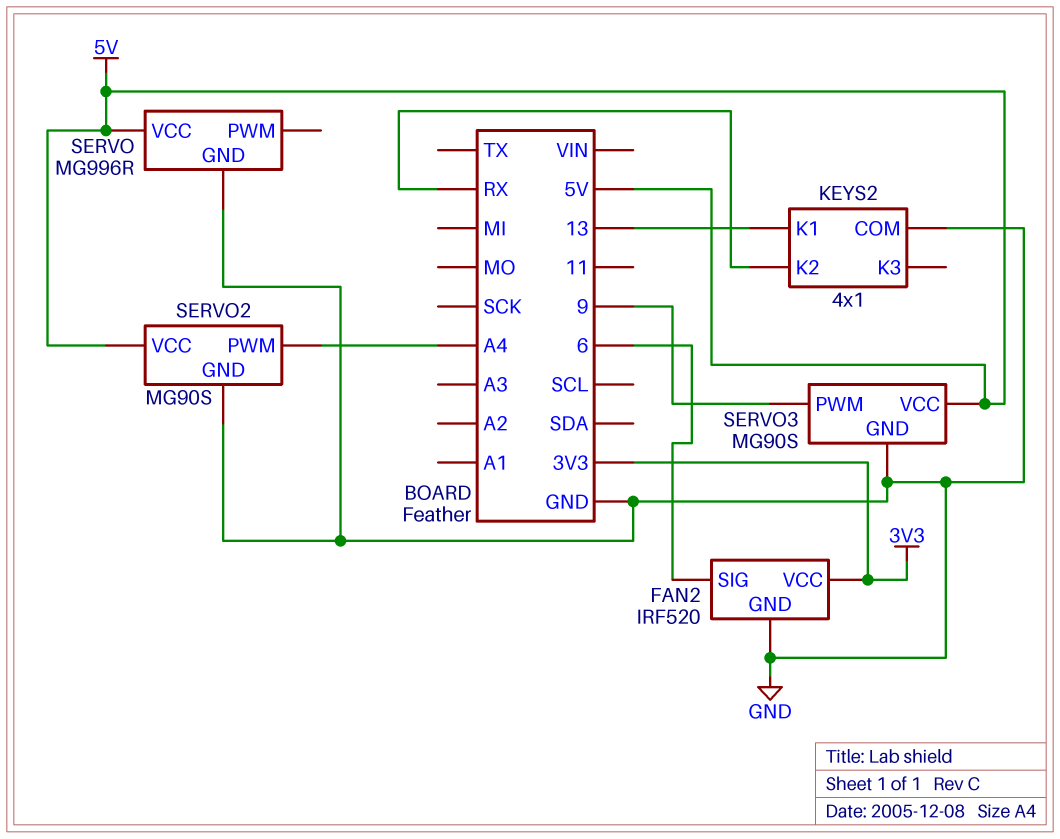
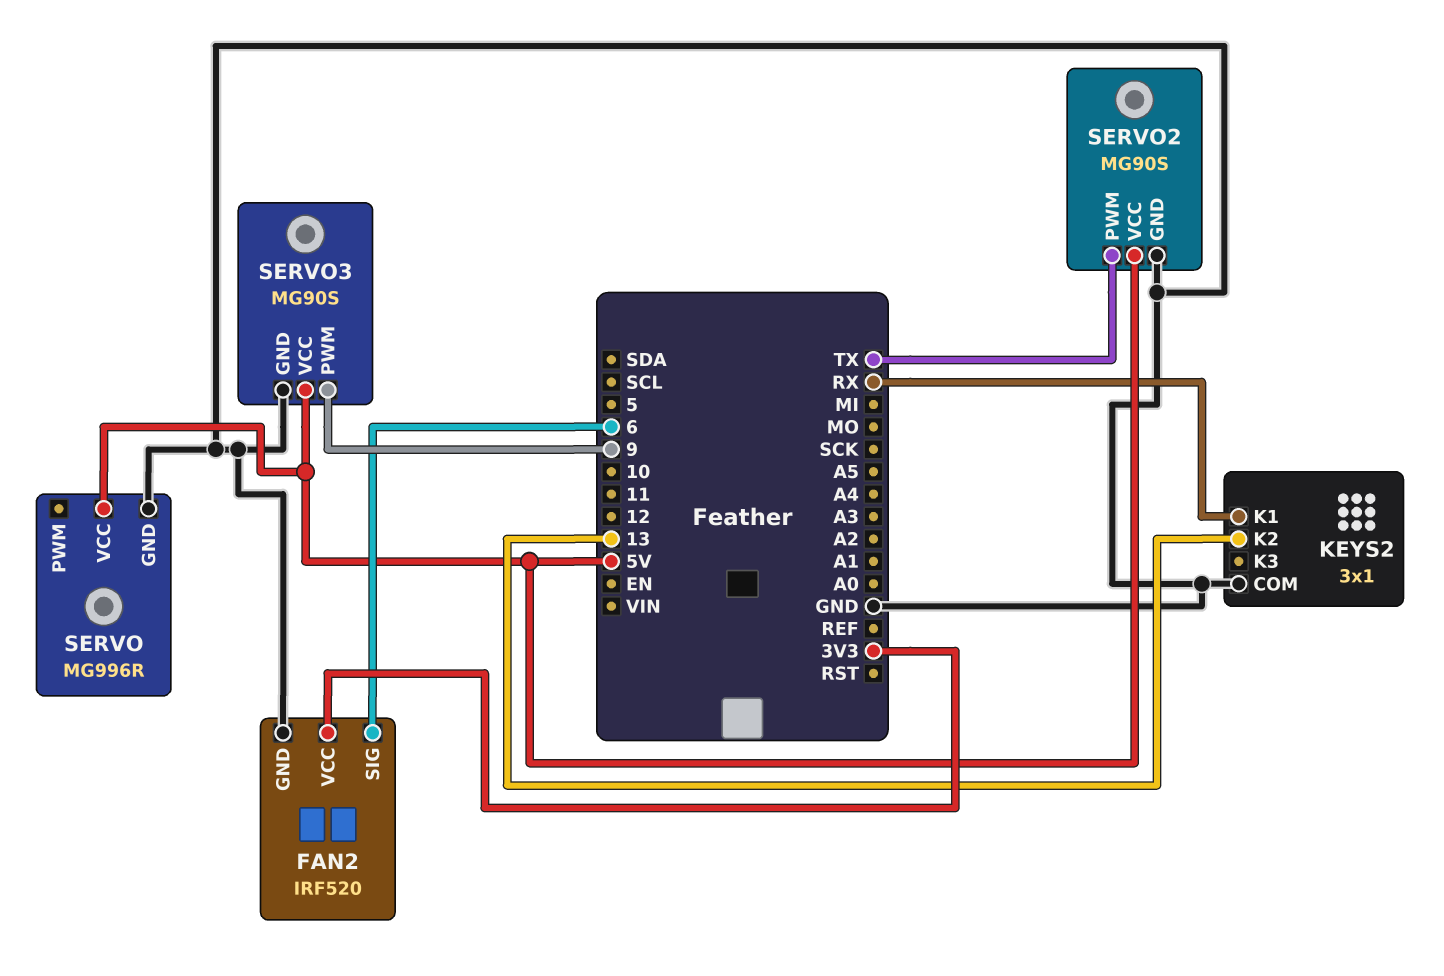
KEYS2: 4x1 -> 3x1
KEYS2 pin K1: 13 -> RX
KEYS2 pin K2: RX -> 13
SERVO2 pin PWM: A4 -> TX

